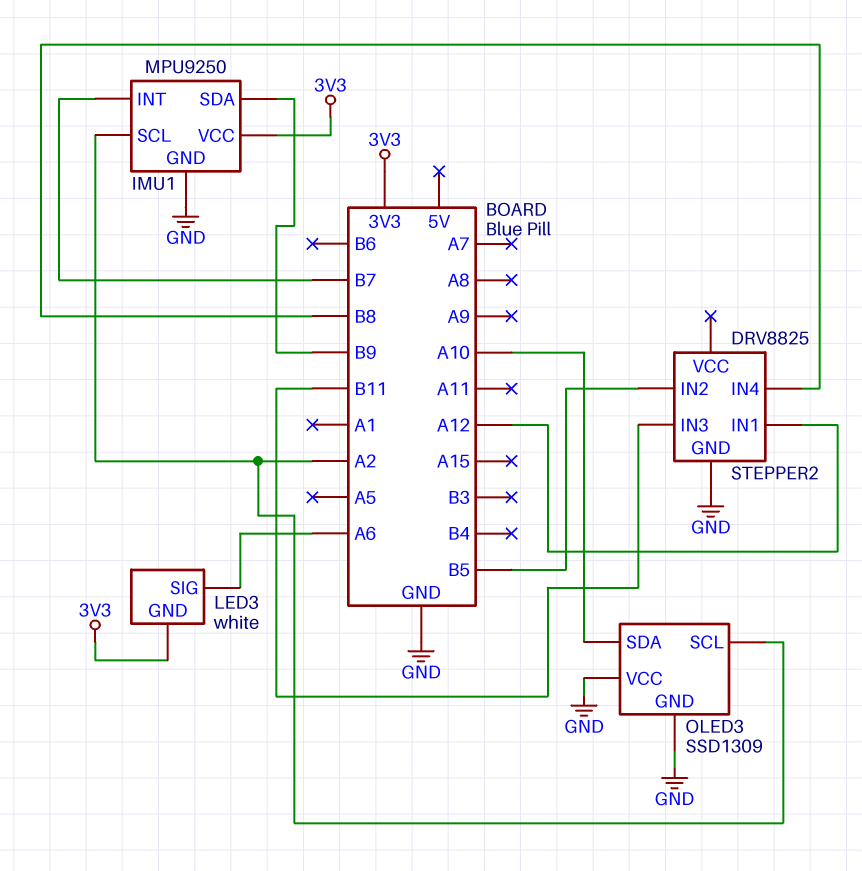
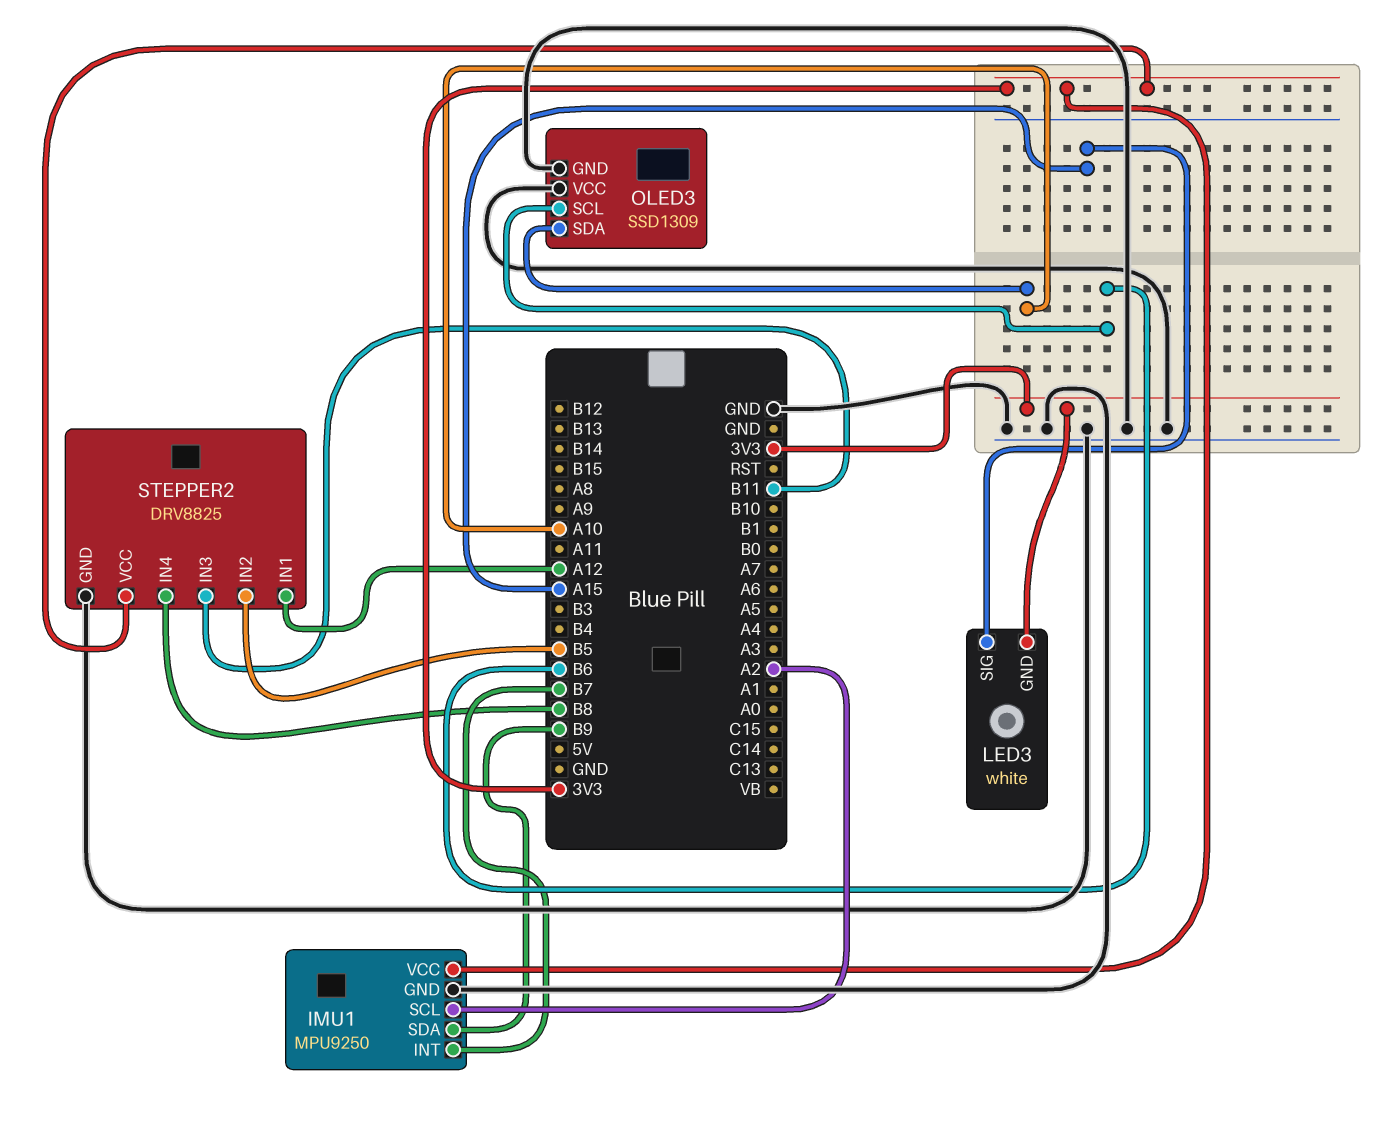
LED3 pin SIG: A6 -> A15
OLED3 pin SCL: A2 -> B6
STEPPER2 pin VCC: none -> 3V3

